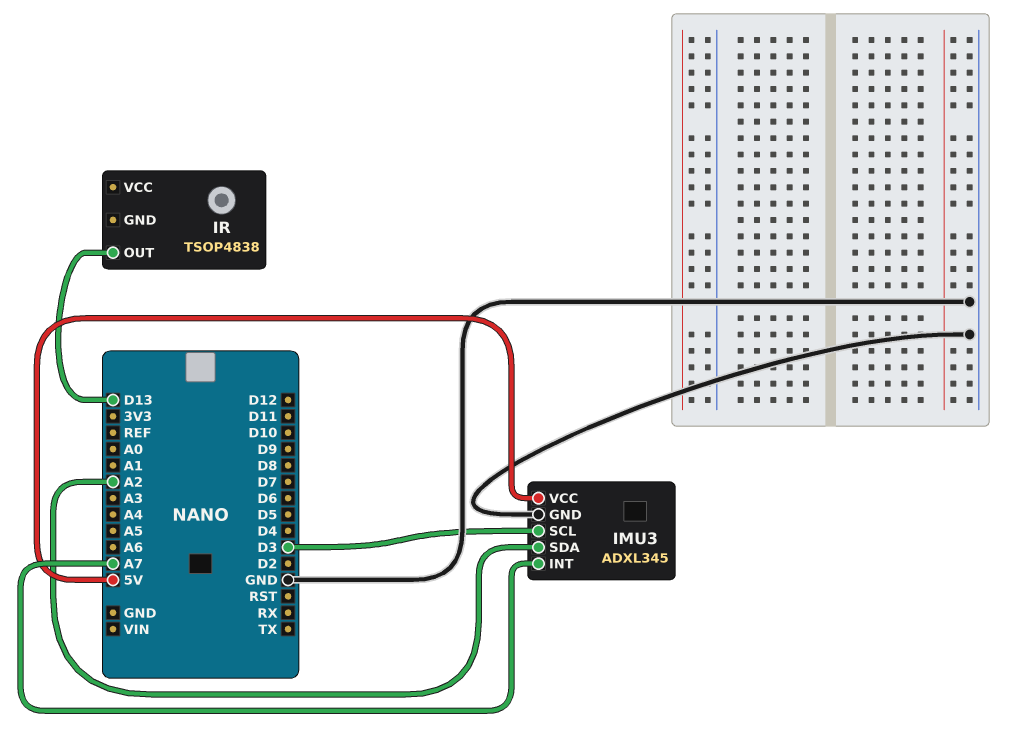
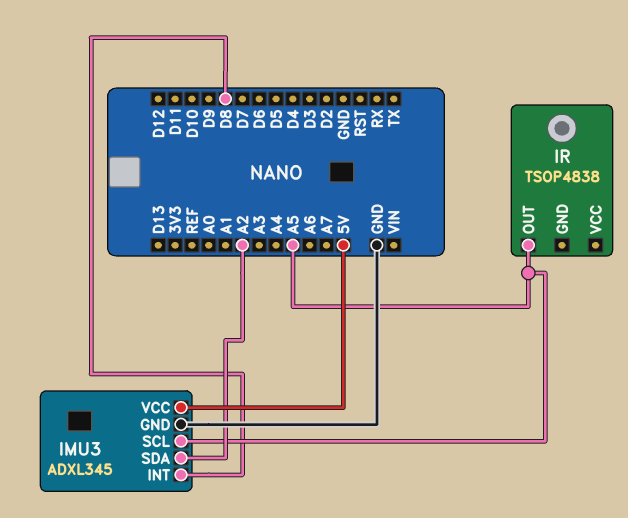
IMU3 pin INT: A7 -> D8
IMU3 pin SCL: D3 -> A5
IR pin OUT: D13 -> A5

